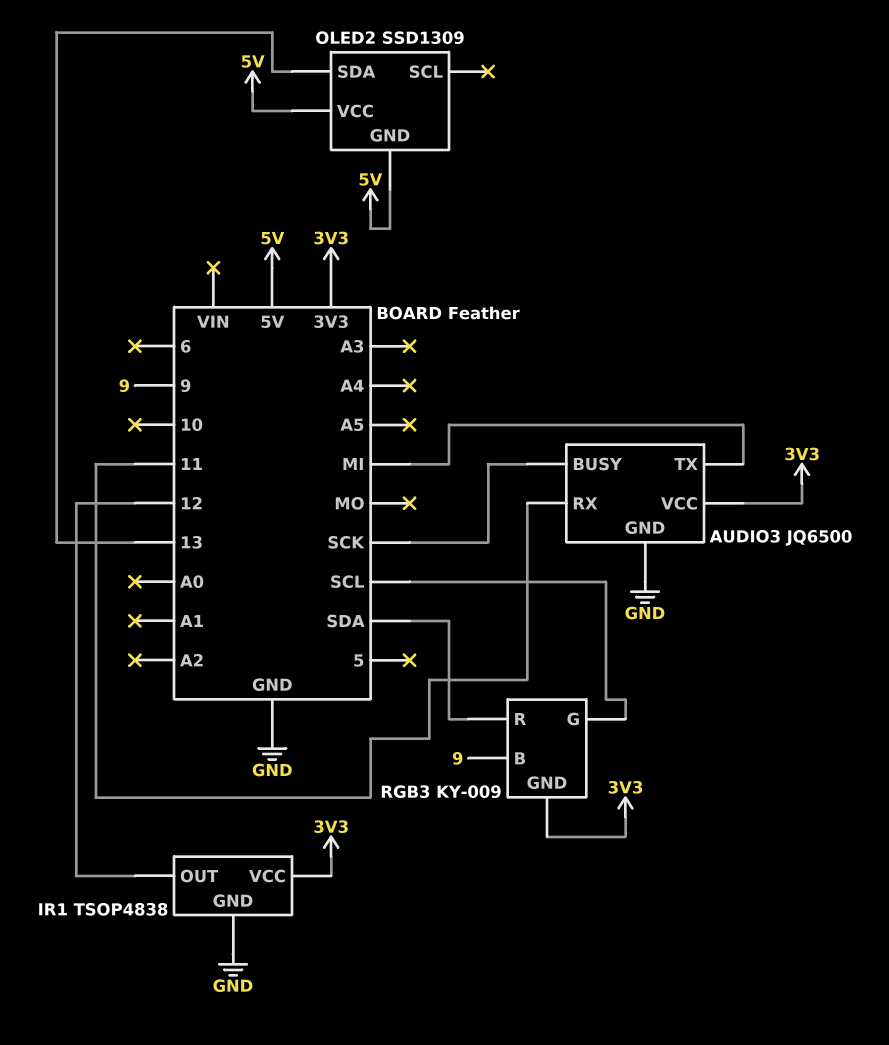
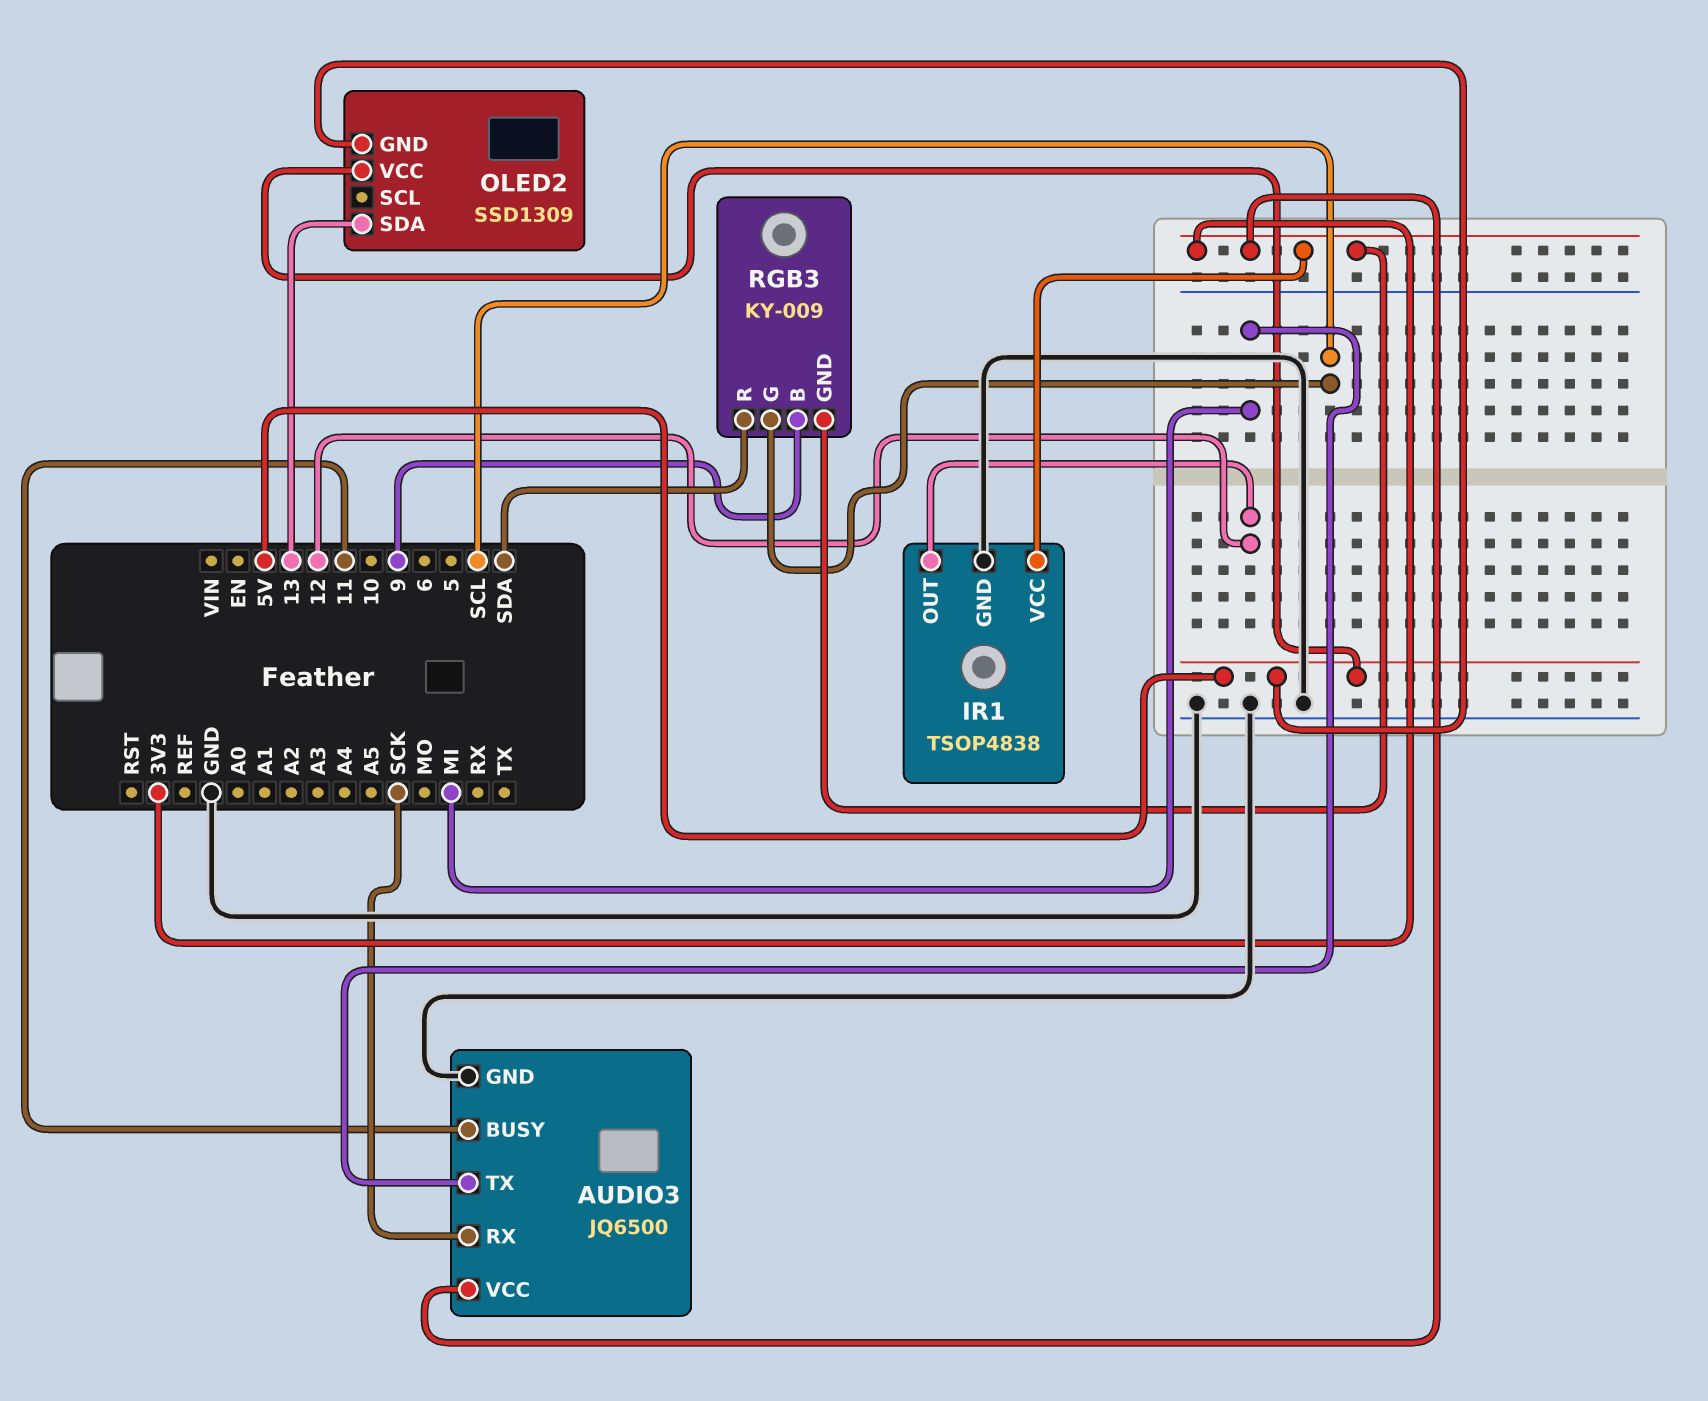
AUDIO3 pin BUSY: SCK -> 11
AUDIO3 pin RX: 11 -> SCK

